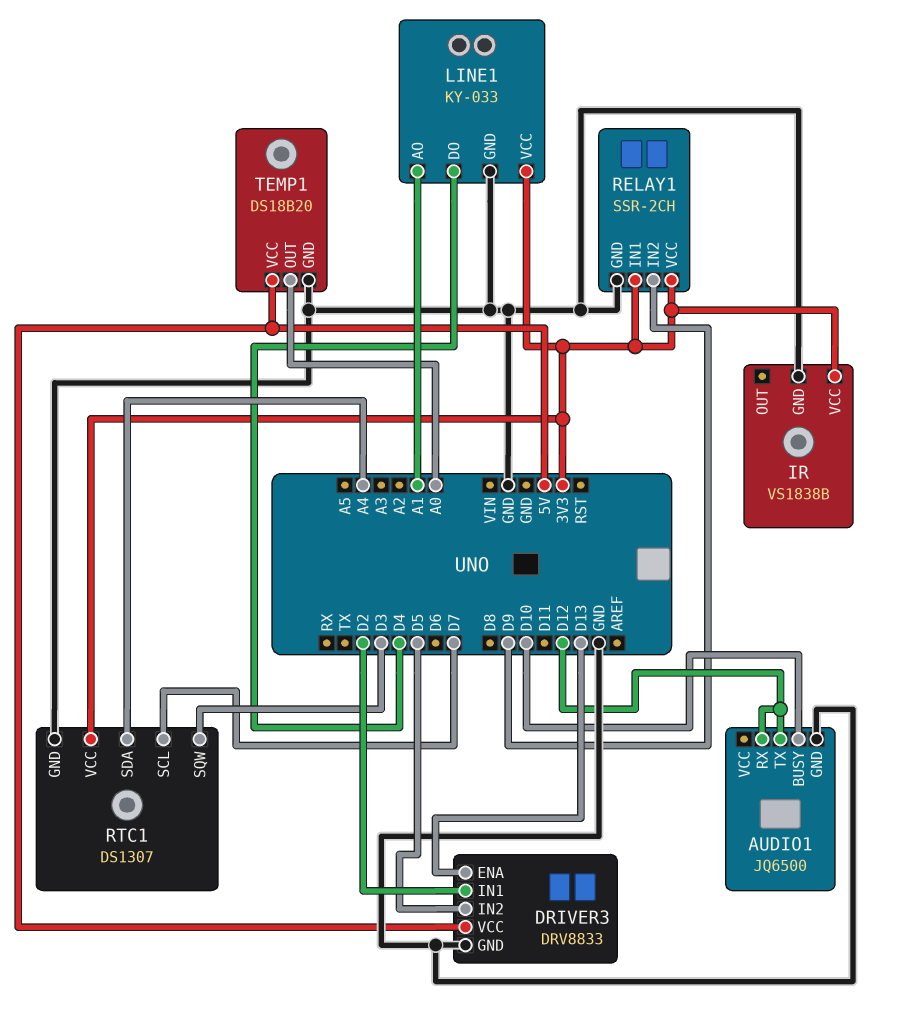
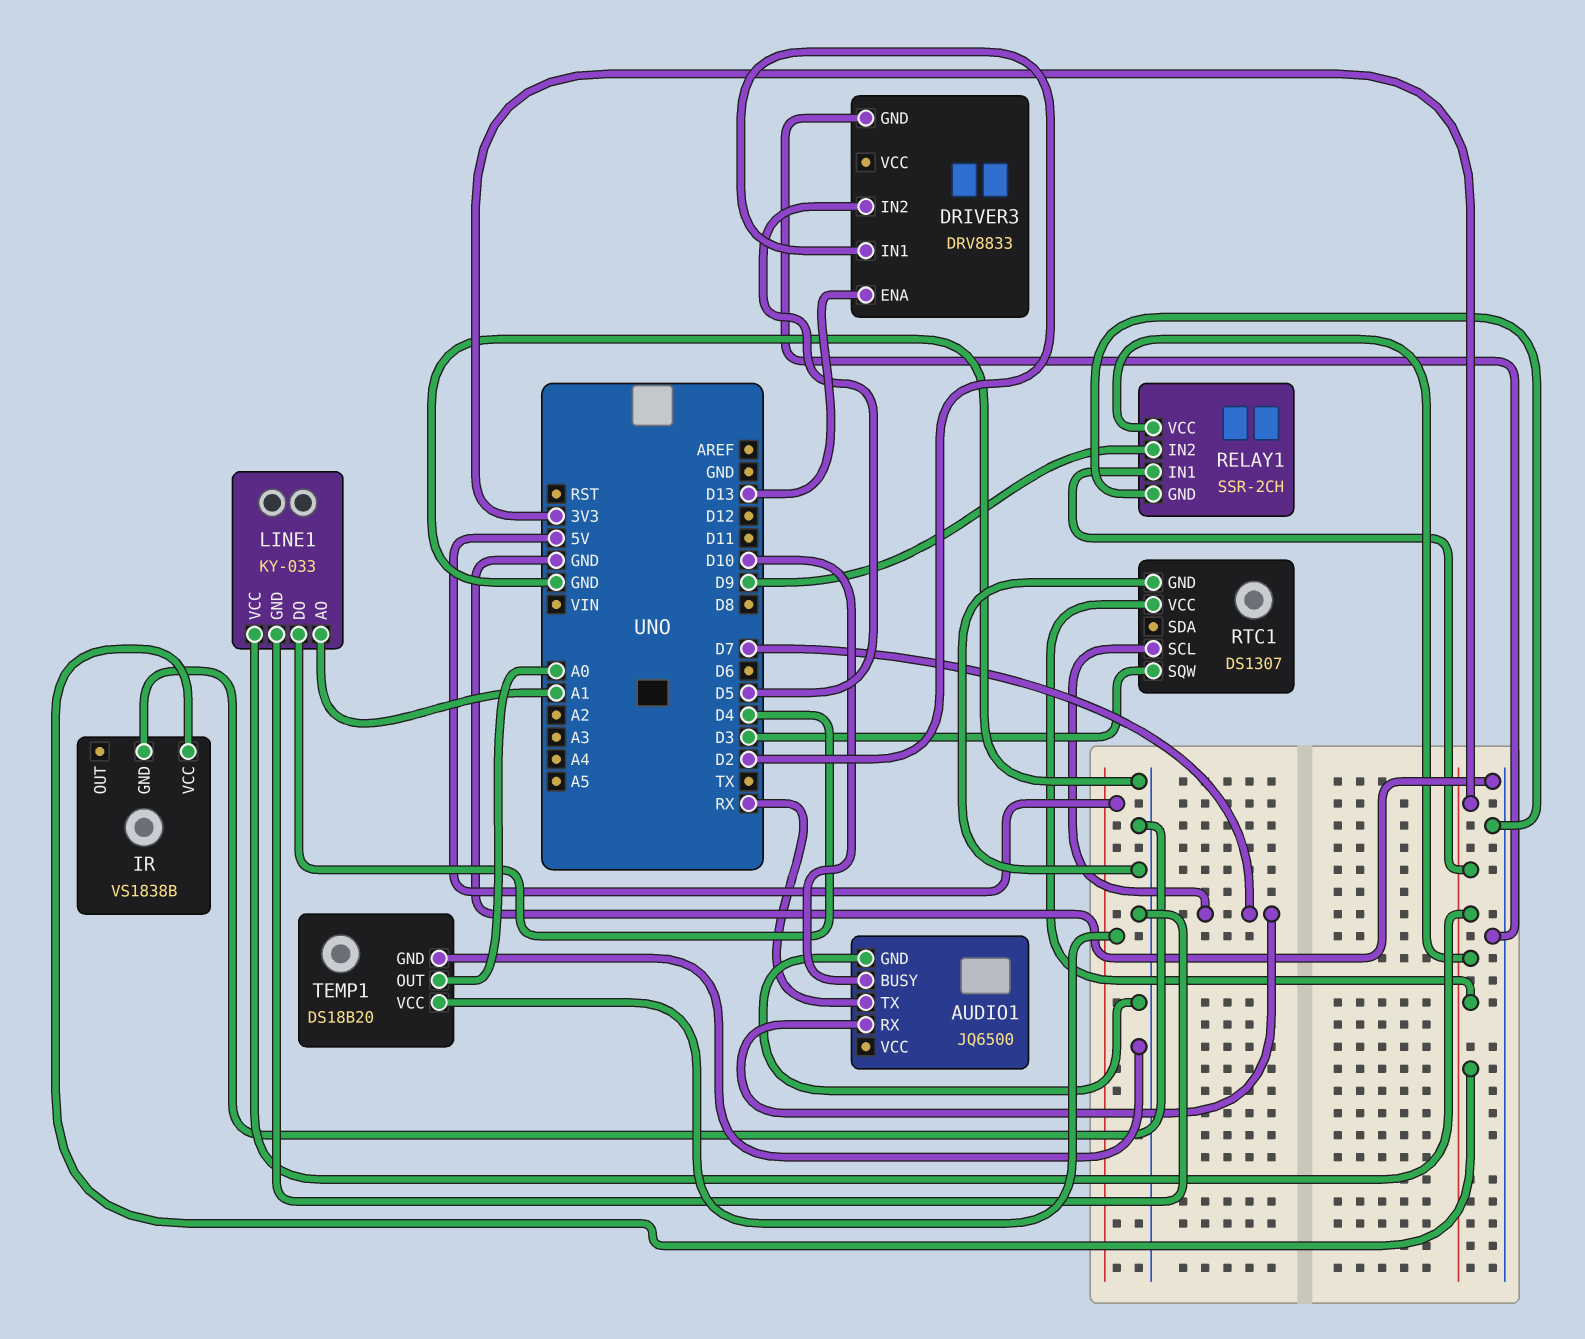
AUDIO1 pin RX: D12 -> D7
AUDIO1 pin TX: D12 -> RX
DRIVER3 pin VCC: 5V -> none
RTC1 pin SDA: A4 -> none

